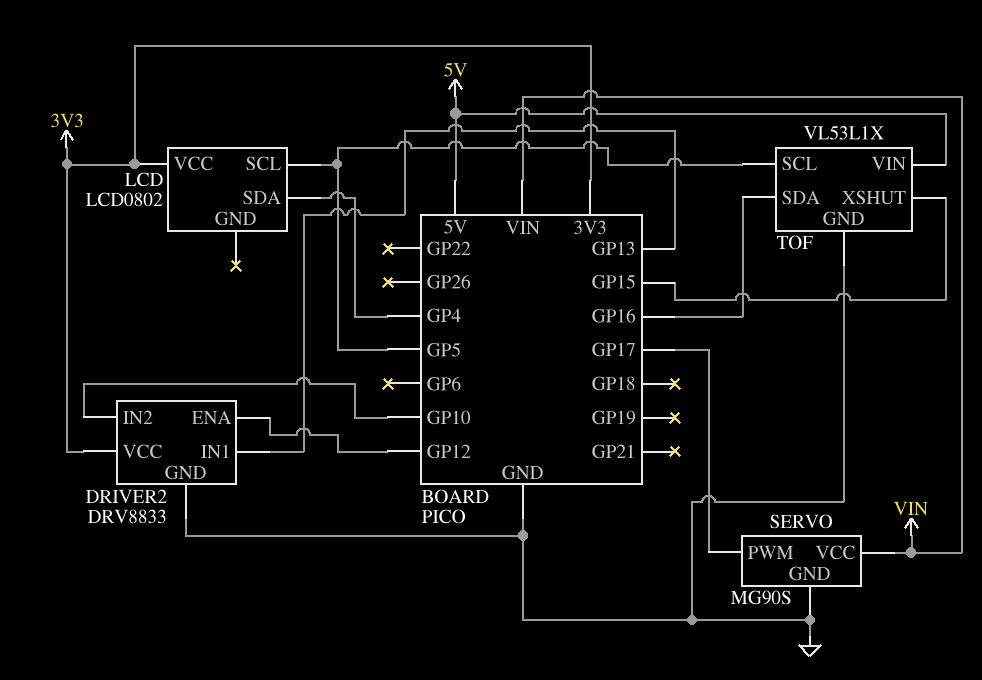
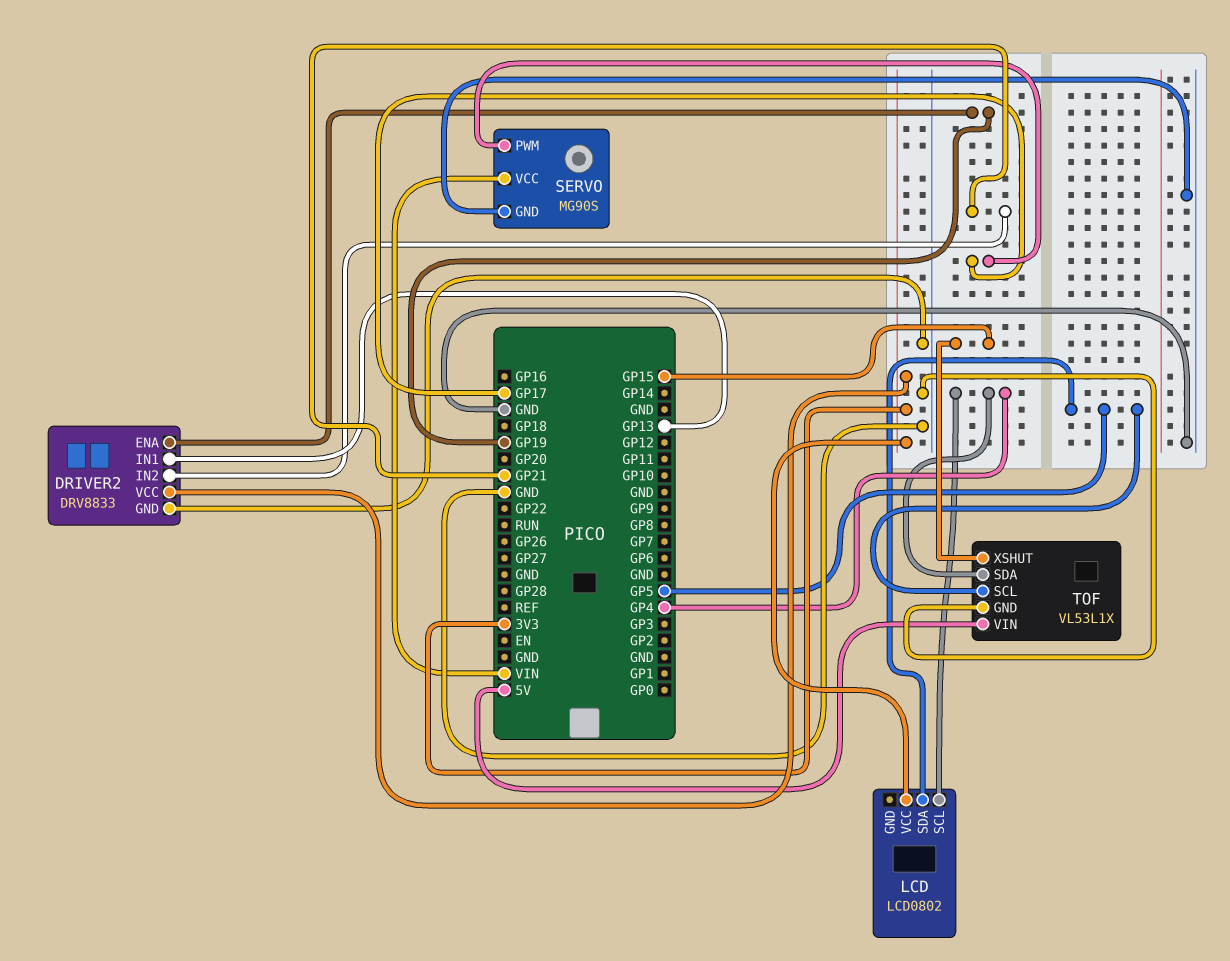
DRIVER2 pin ENA: GP12 -> GP19
DRIVER2 pin IN2: GP10 -> GP21
LCD pin SCL: GP5 -> GP4
LCD pin SDA: GP4 -> GP5
TOF pin SDA: GP16 -> GP4

